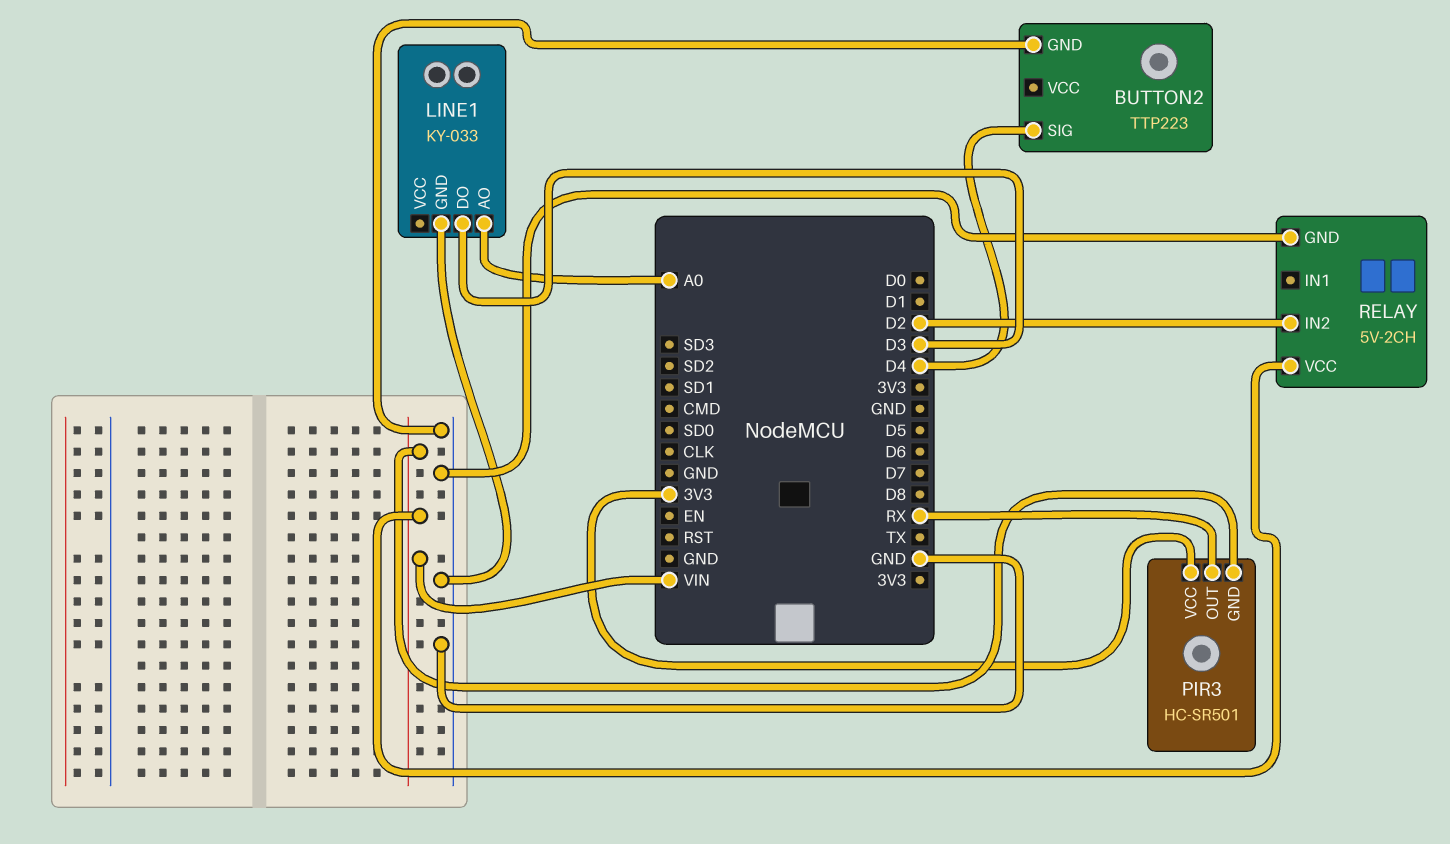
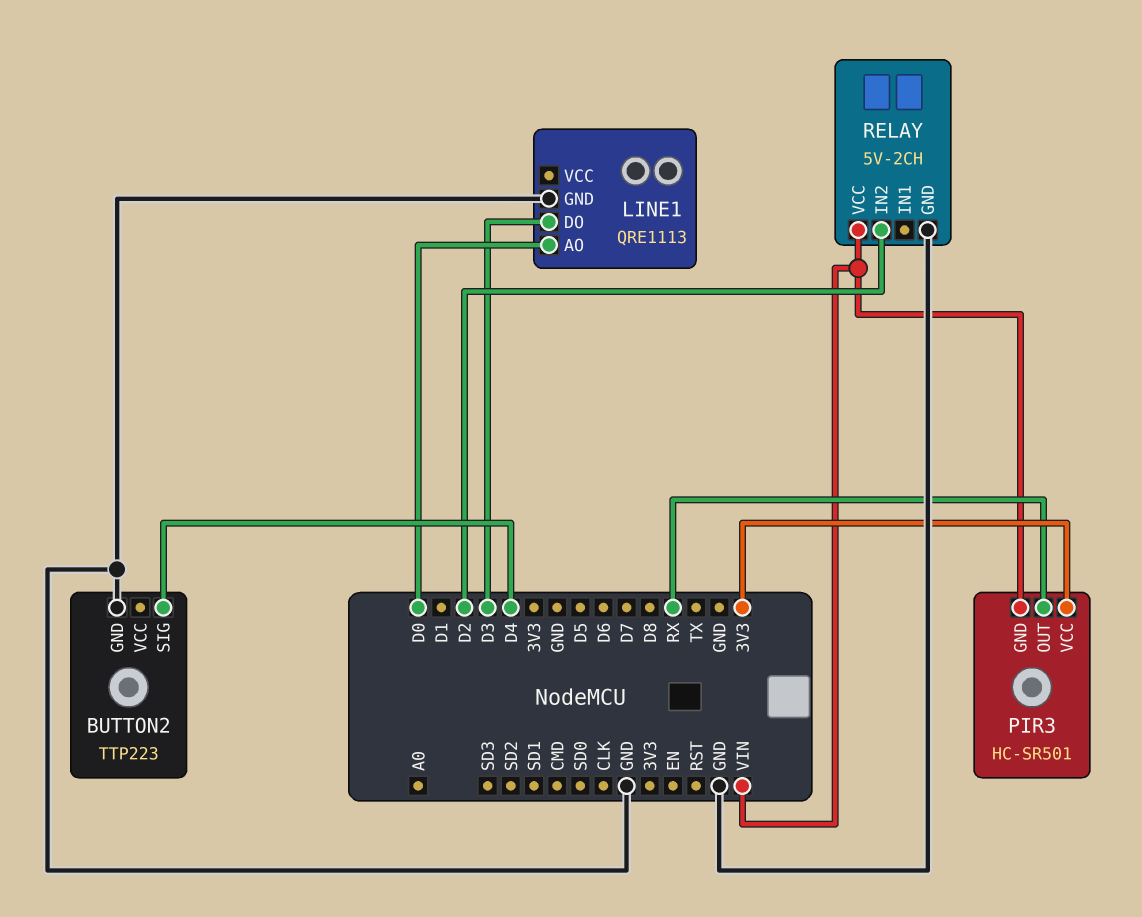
LINE1: KY-033 -> QRE1113
LINE1 pin AO: A0 -> D0

